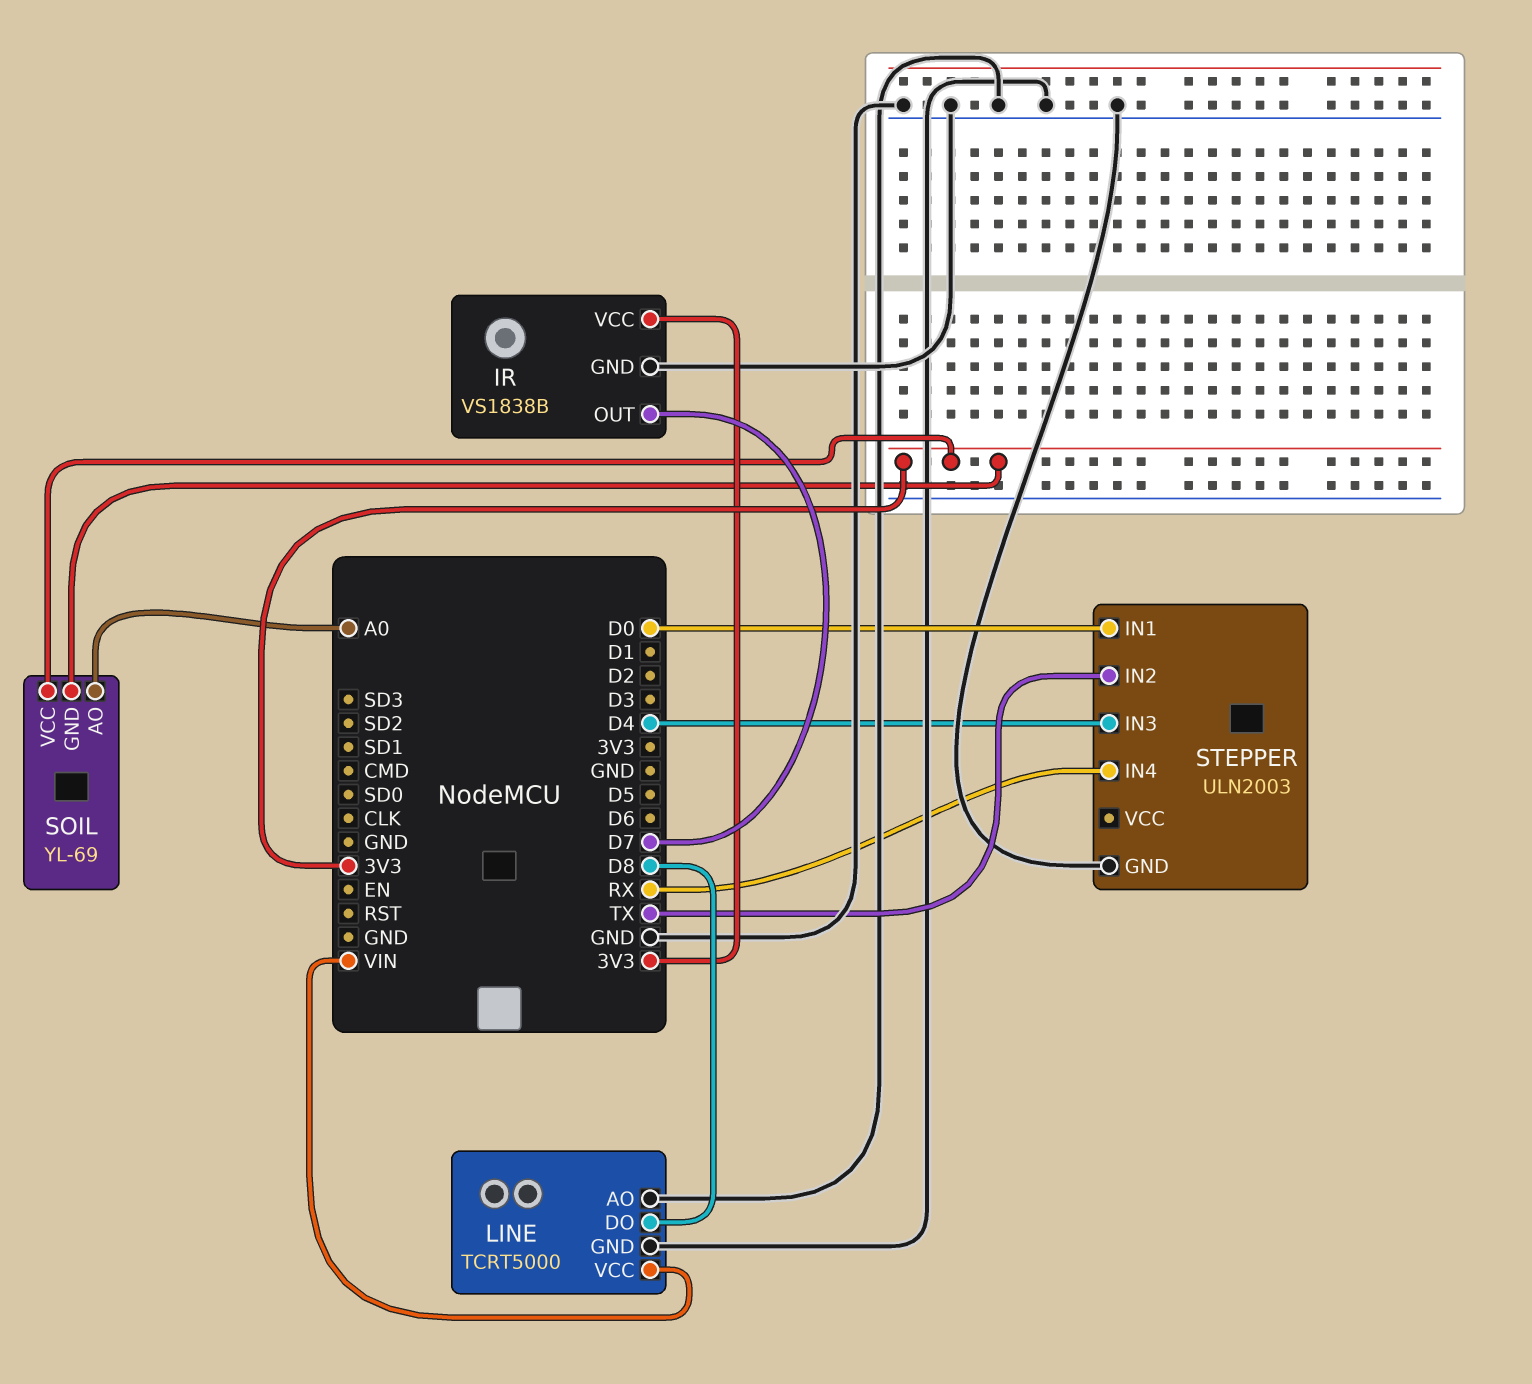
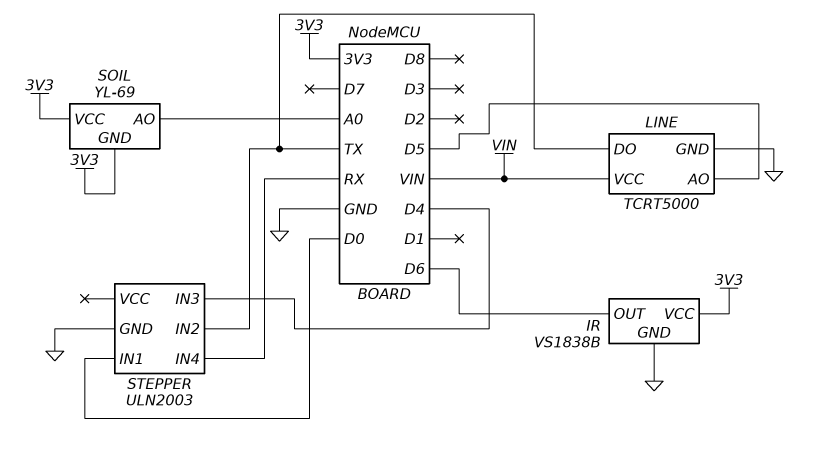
IR pin OUT: D7 -> D6
LINE pin AO: GND -> D5
LINE pin DO: D8 -> TX

